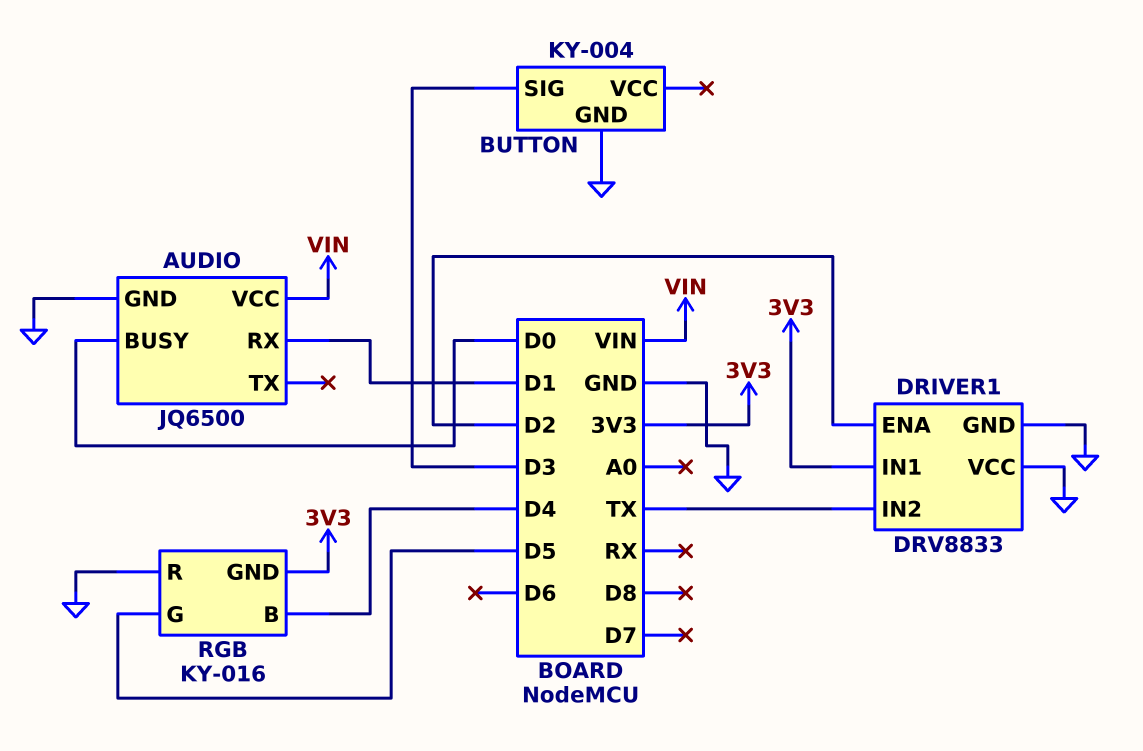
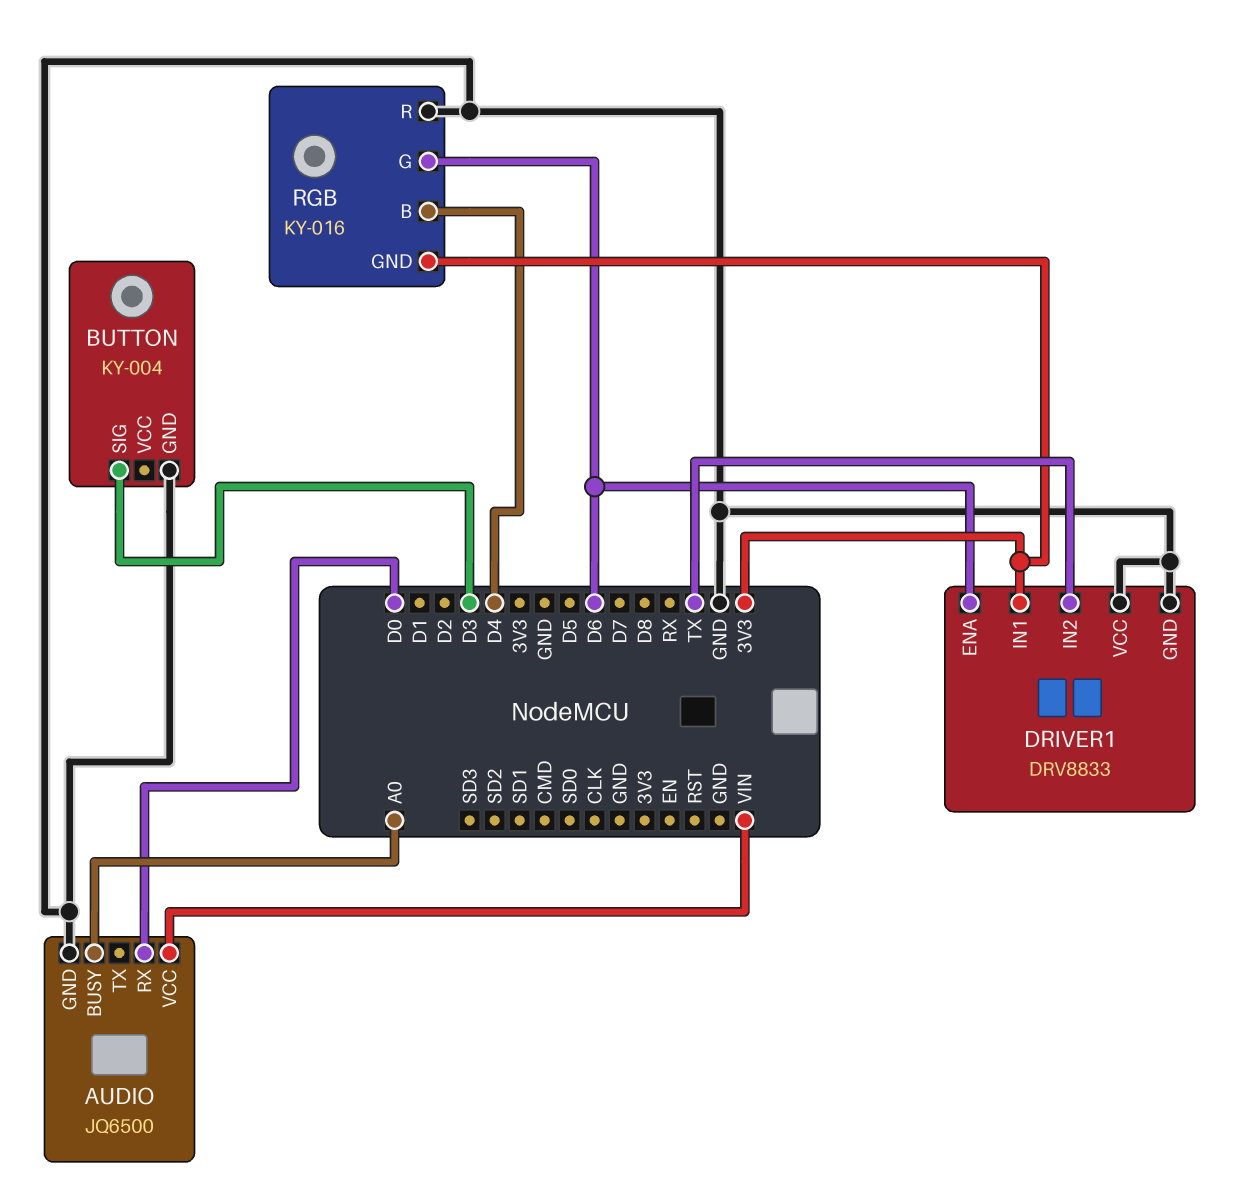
AUDIO pin BUSY: D0 -> A0
AUDIO pin RX: D1 -> D0
DRIVER1 pin ENA: D2 -> D6
RGB pin G: D5 -> D6

